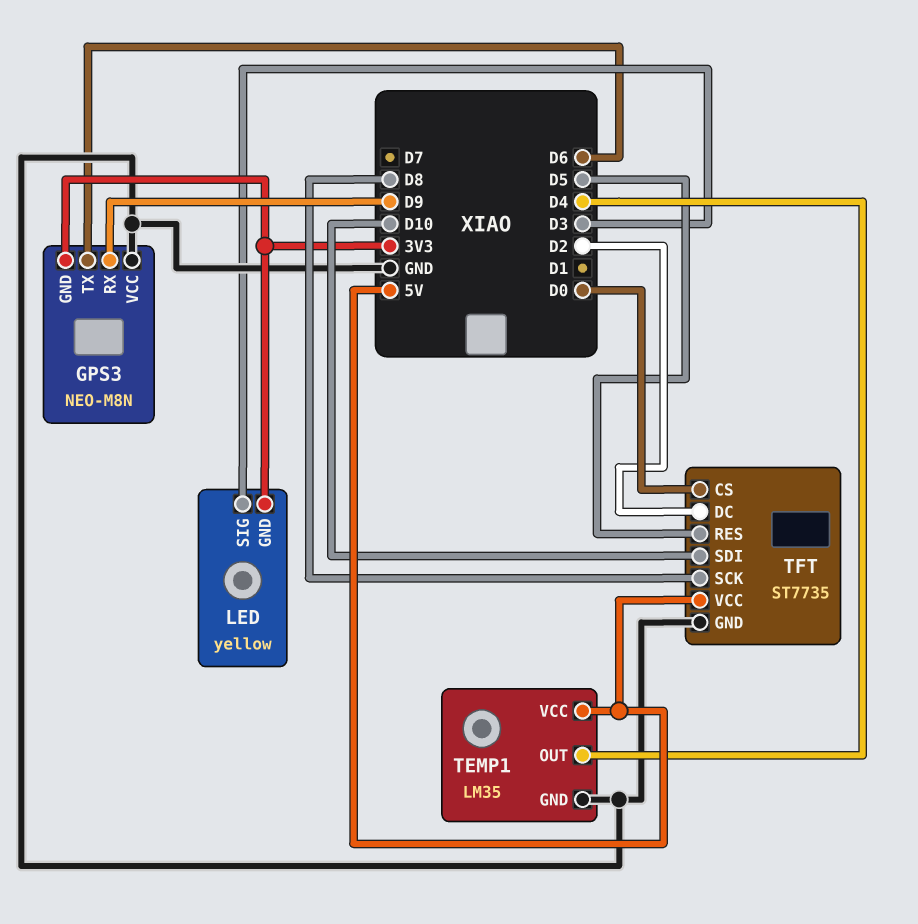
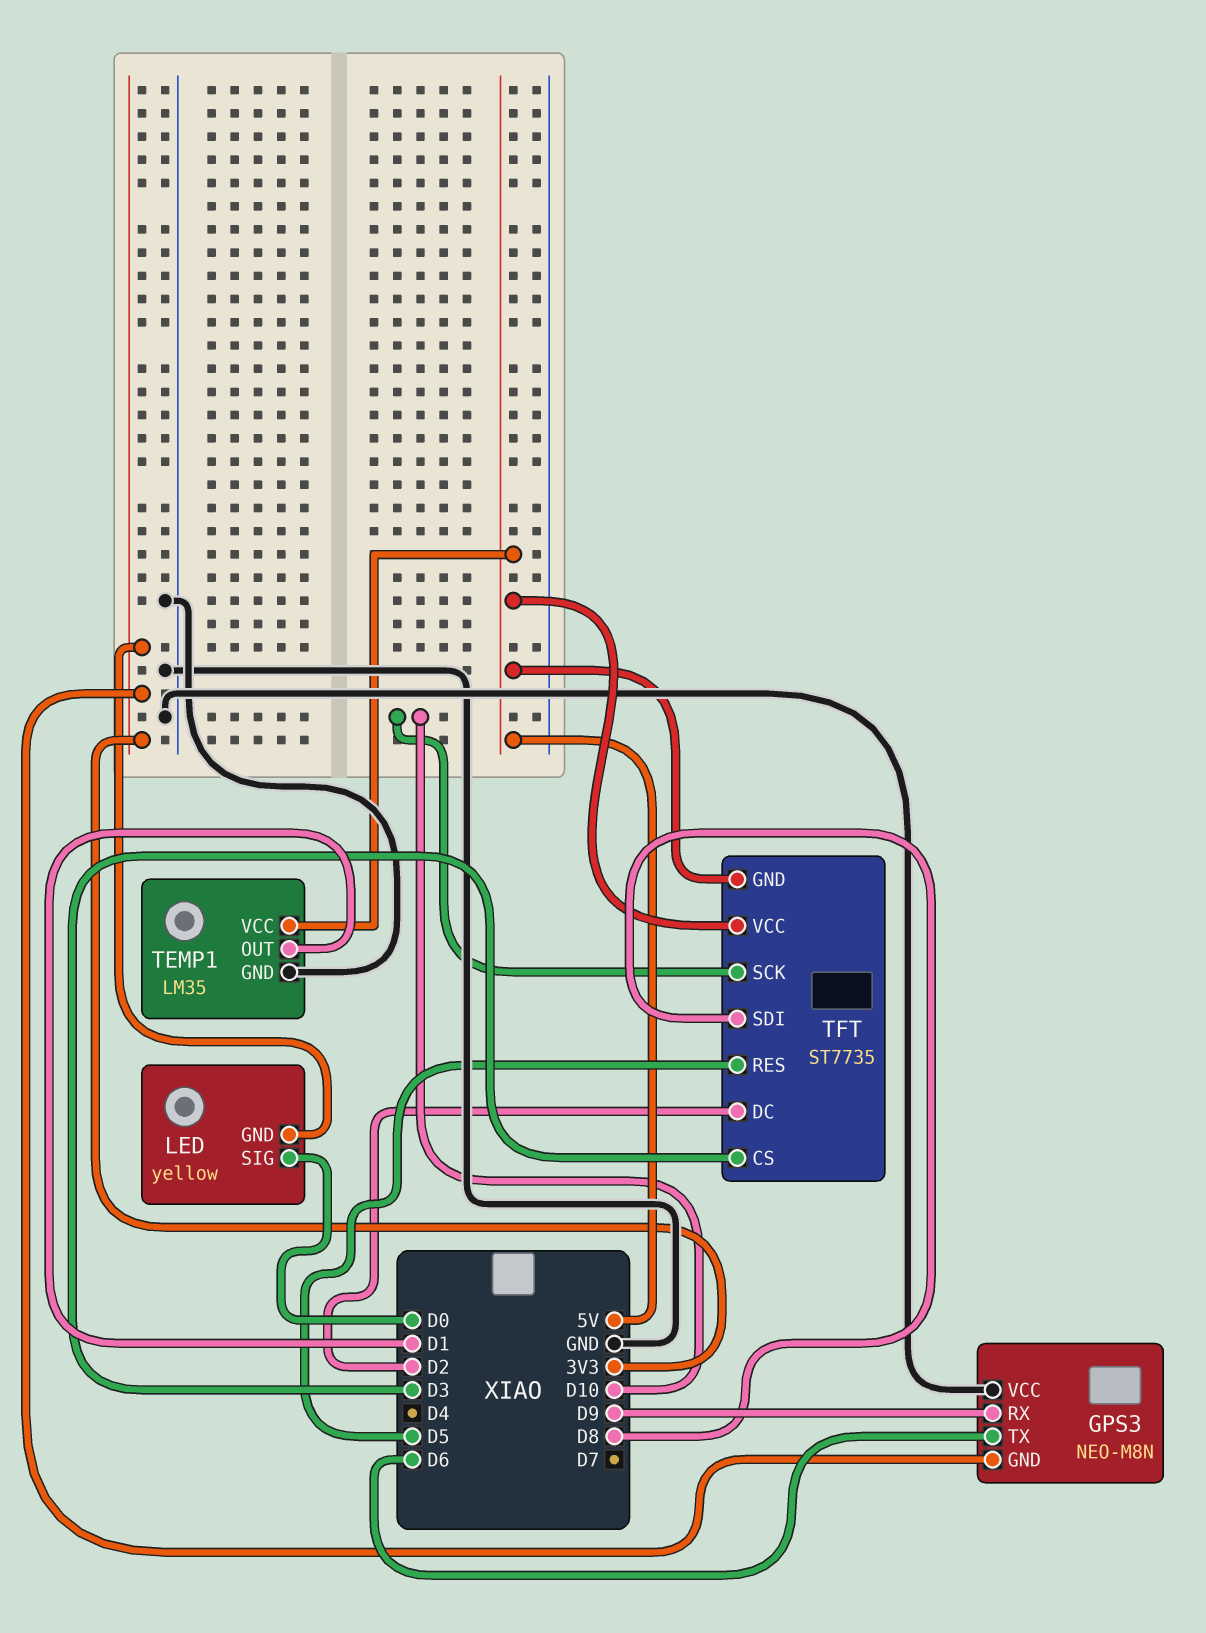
LED pin SIG: D3 -> D0
TEMP1 pin OUT: D4 -> D1
TFT pin CS: D0 -> D3
TFT pin GND: GND -> 5V
TFT pin SCK: D8 -> D10
TFT pin SDI: D10 -> D8

